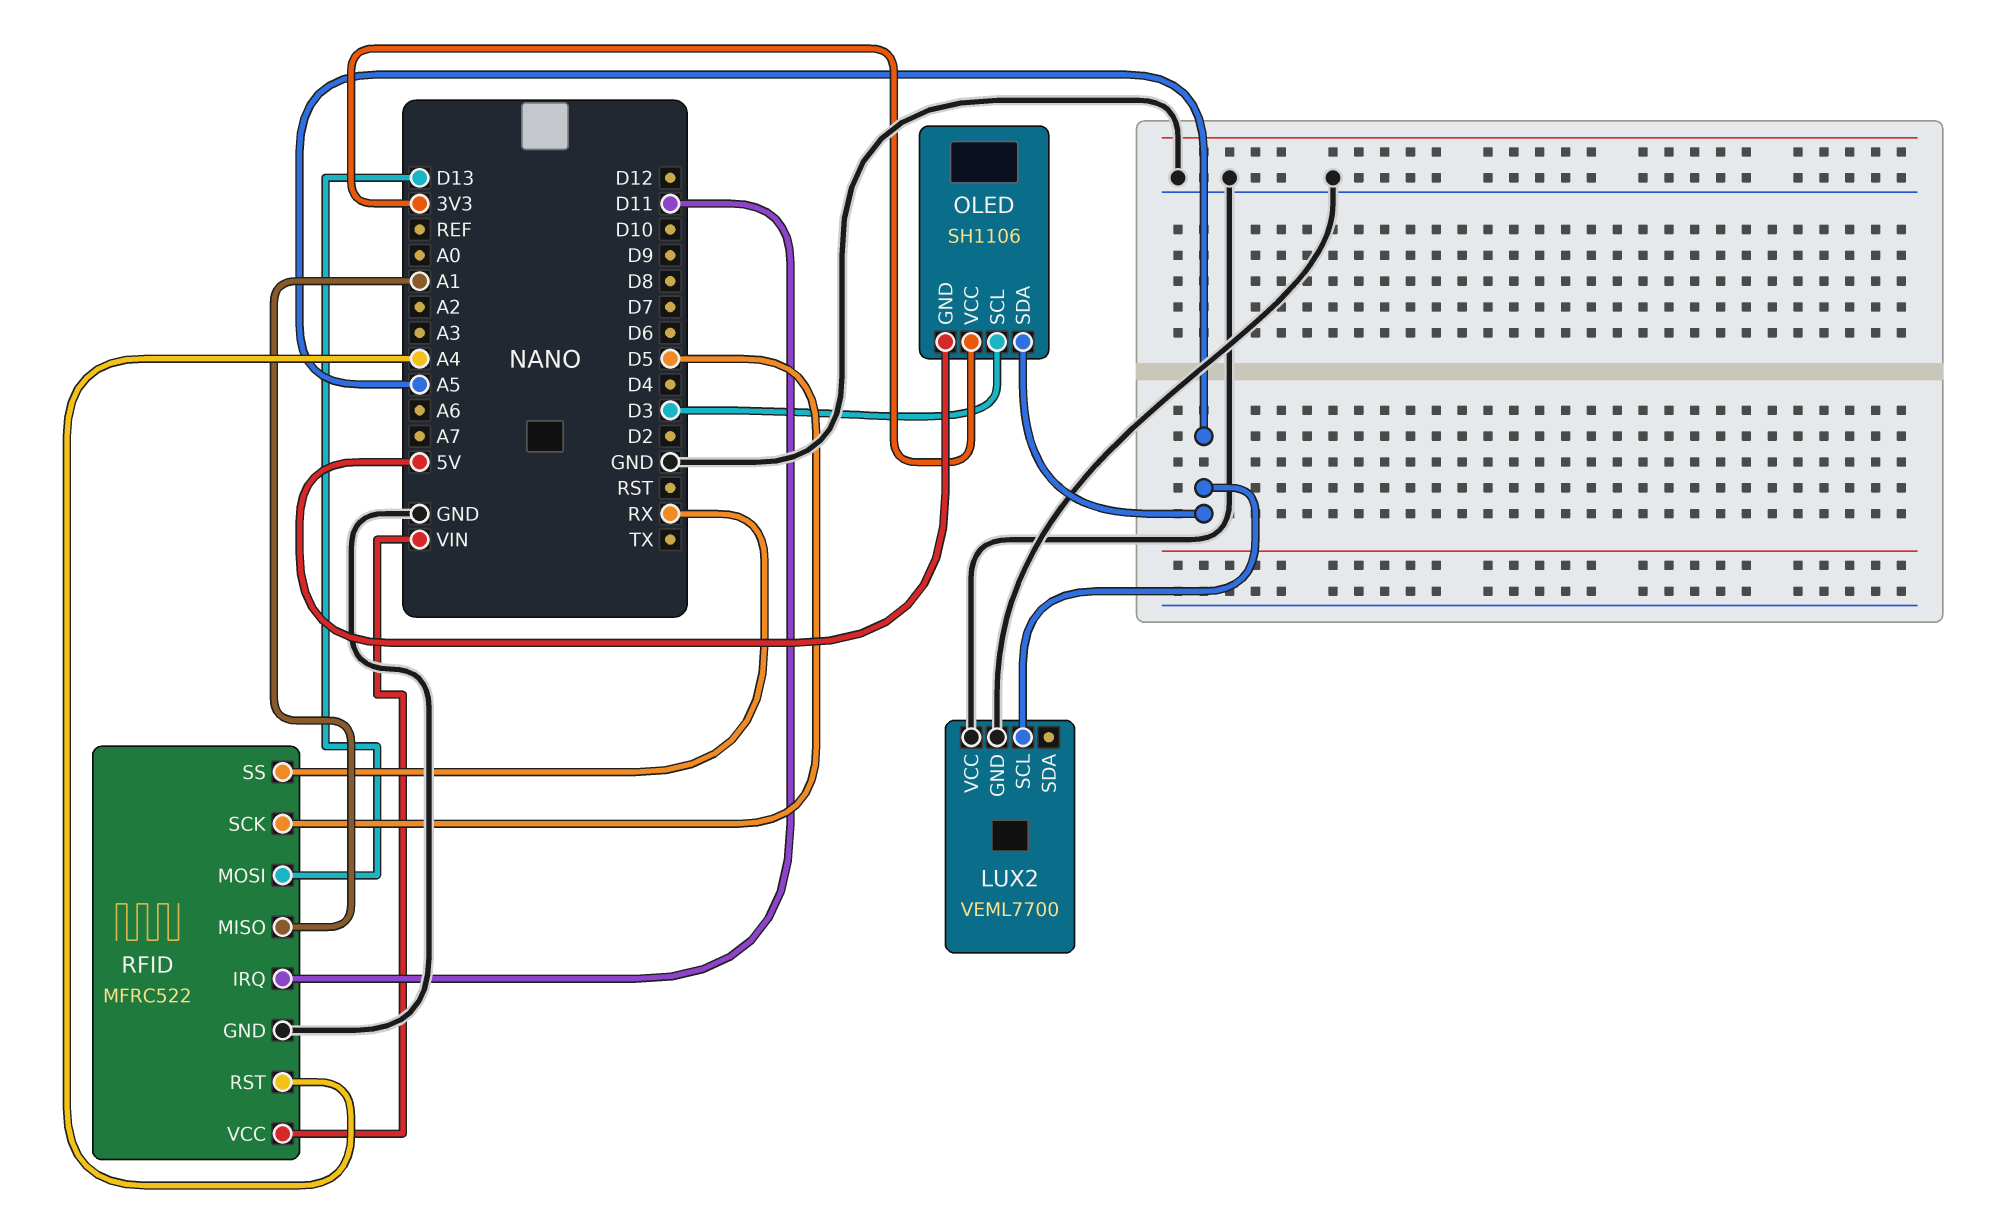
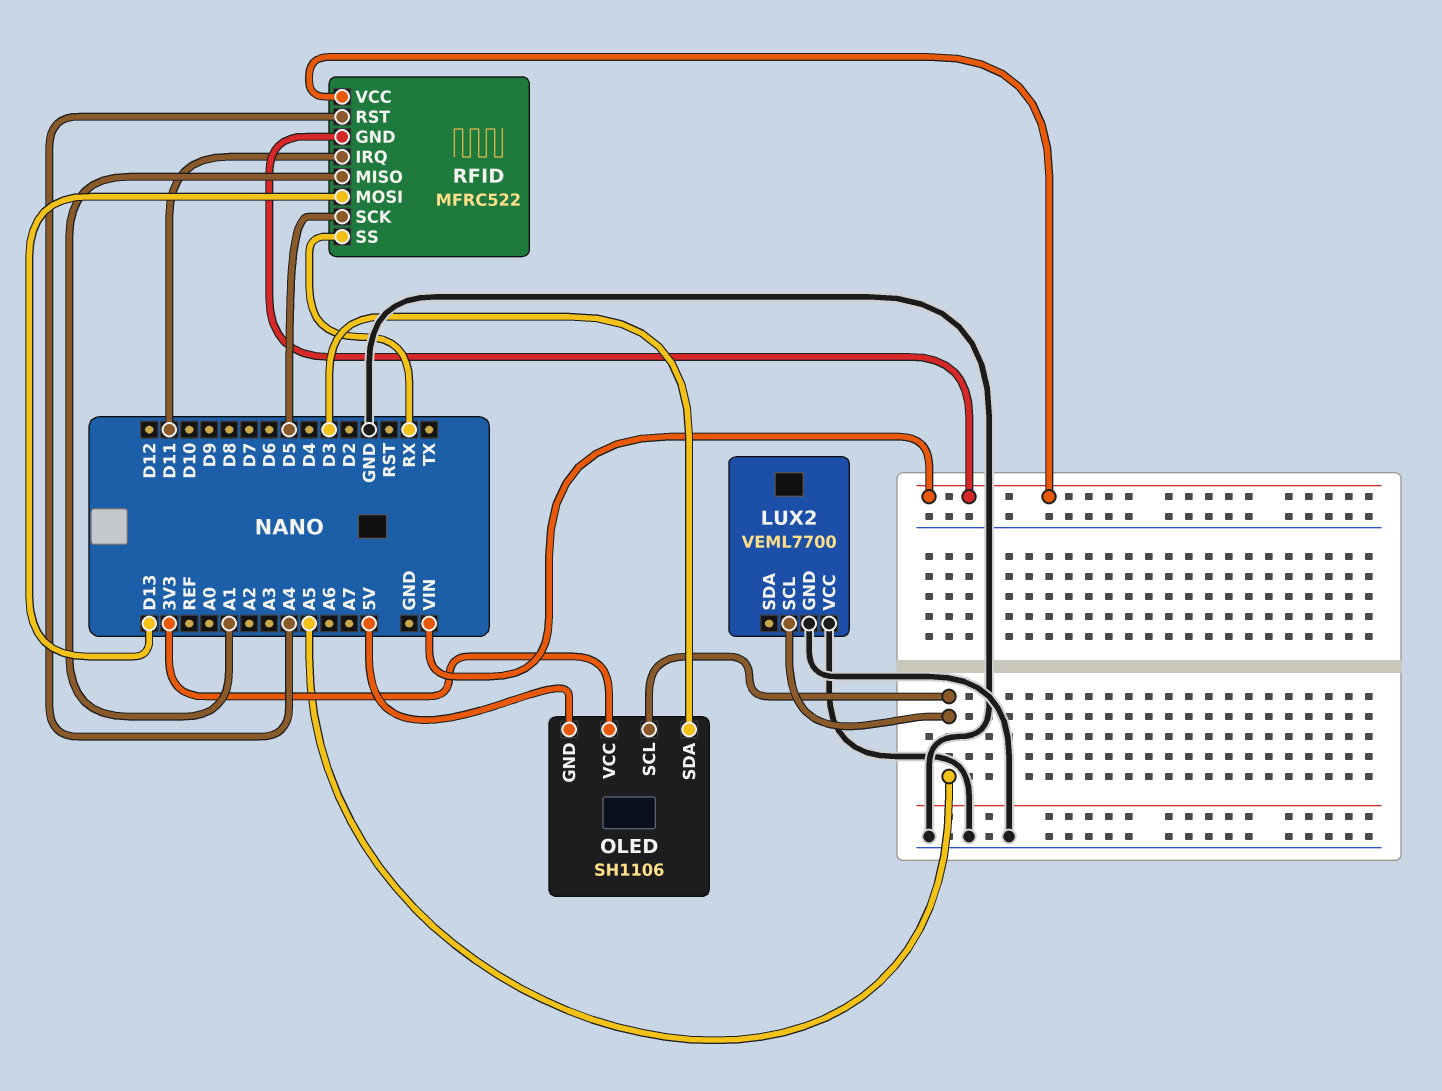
OLED pin SCL: D3 -> A5
OLED pin SDA: A5 -> D3
RFID pin GND: GND -> VIN

